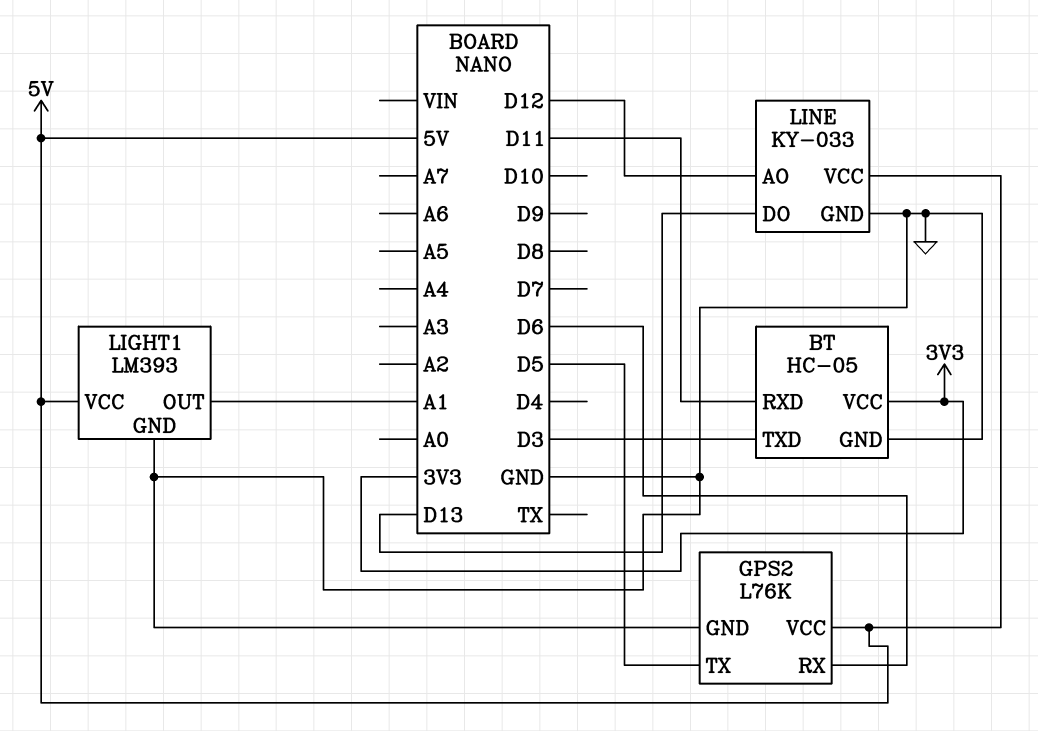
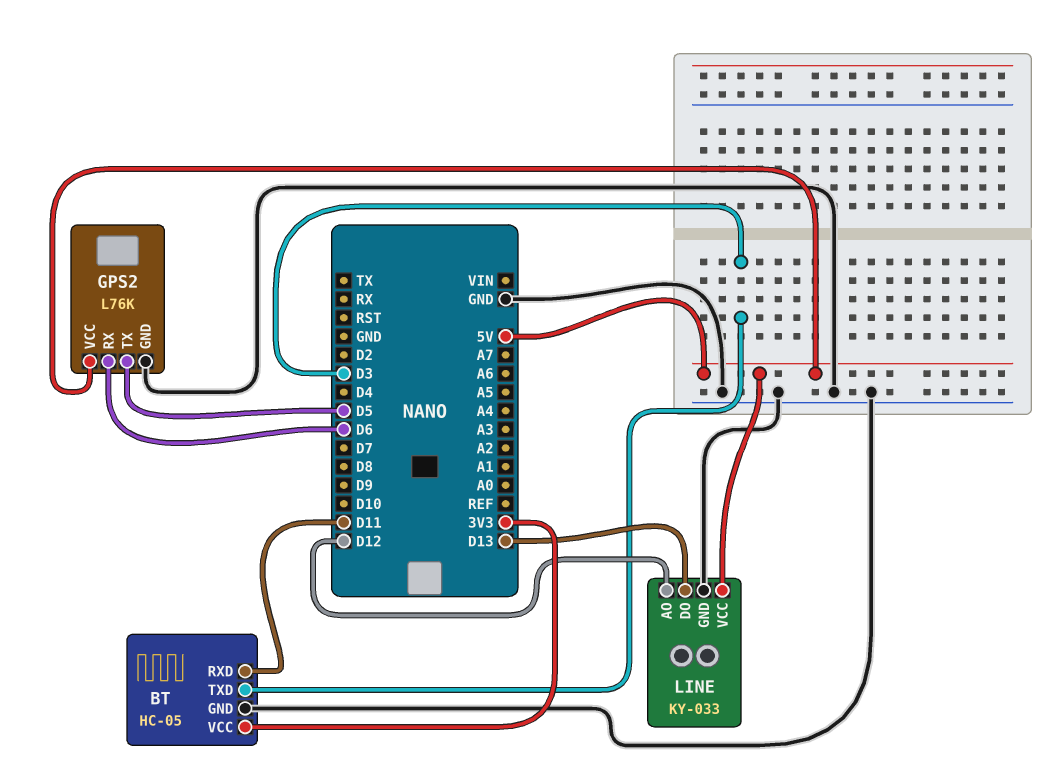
LIGHT1: LM393 -> none
LIGHT1 pin GND: GND -> none
LIGHT1 pin OUT: A1 -> none
LIGHT1 pin VCC: 5V -> none

